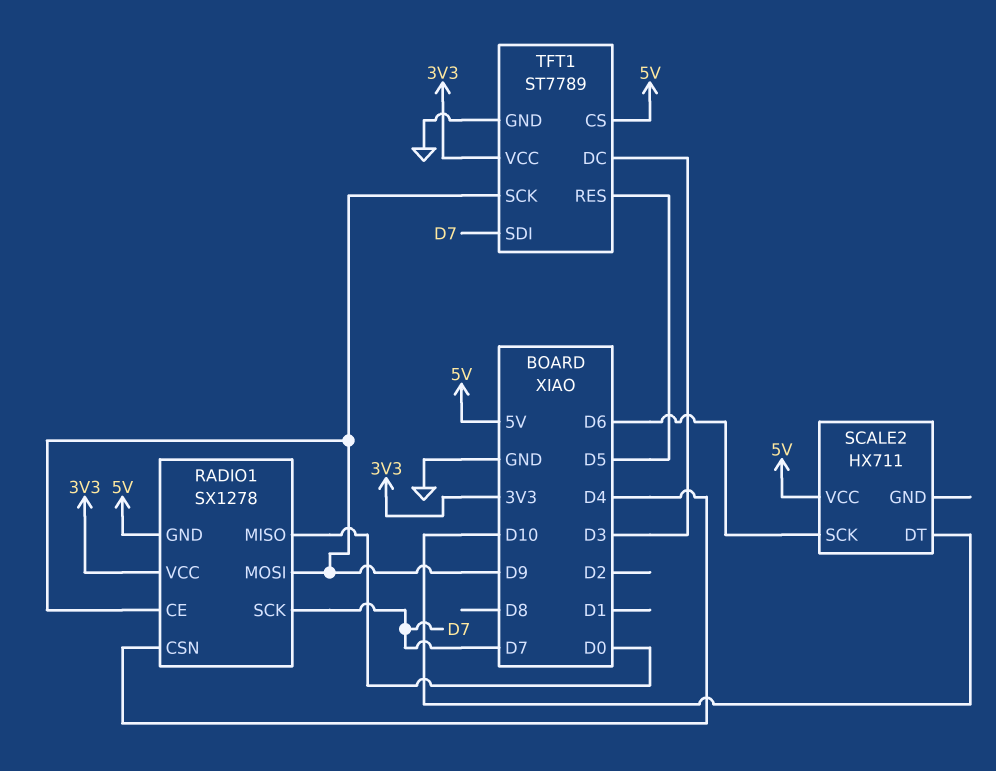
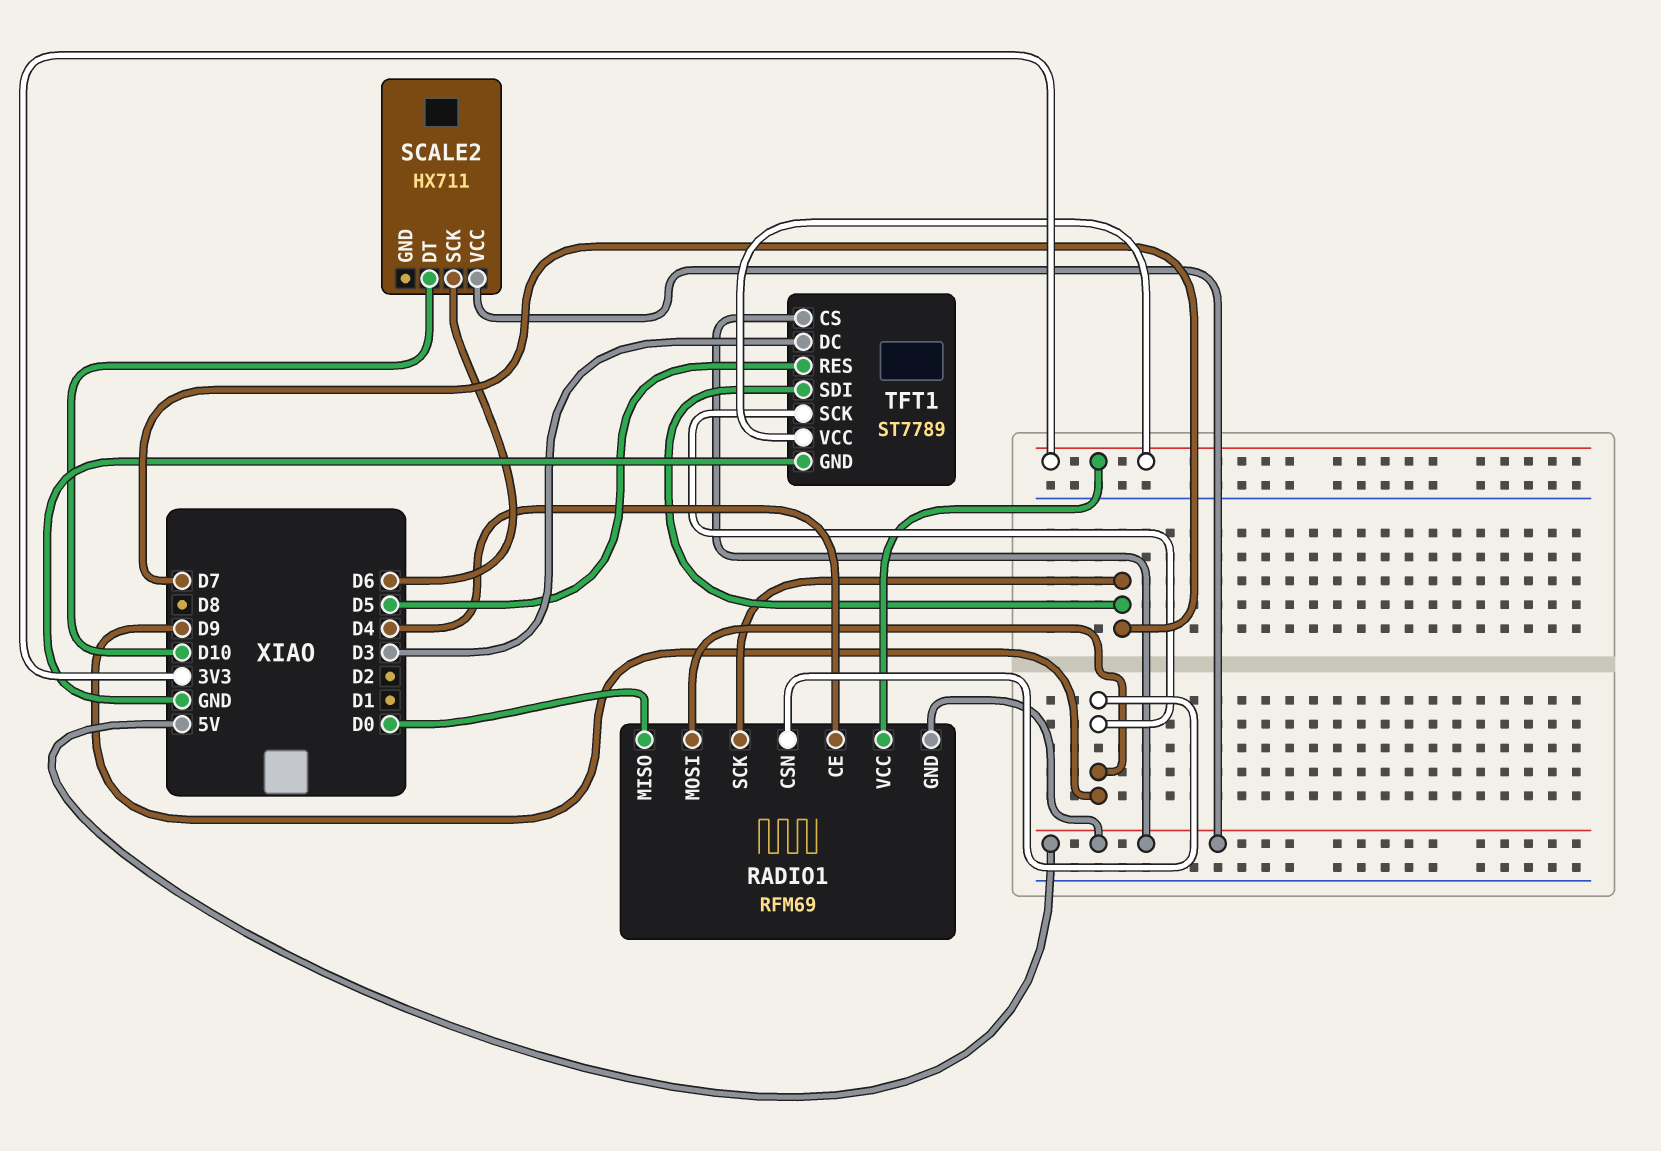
RADIO1: SX1278 -> RFM69
RADIO1 pin CE: D9 -> D4
RADIO1 pin CSN: D4 -> D9

